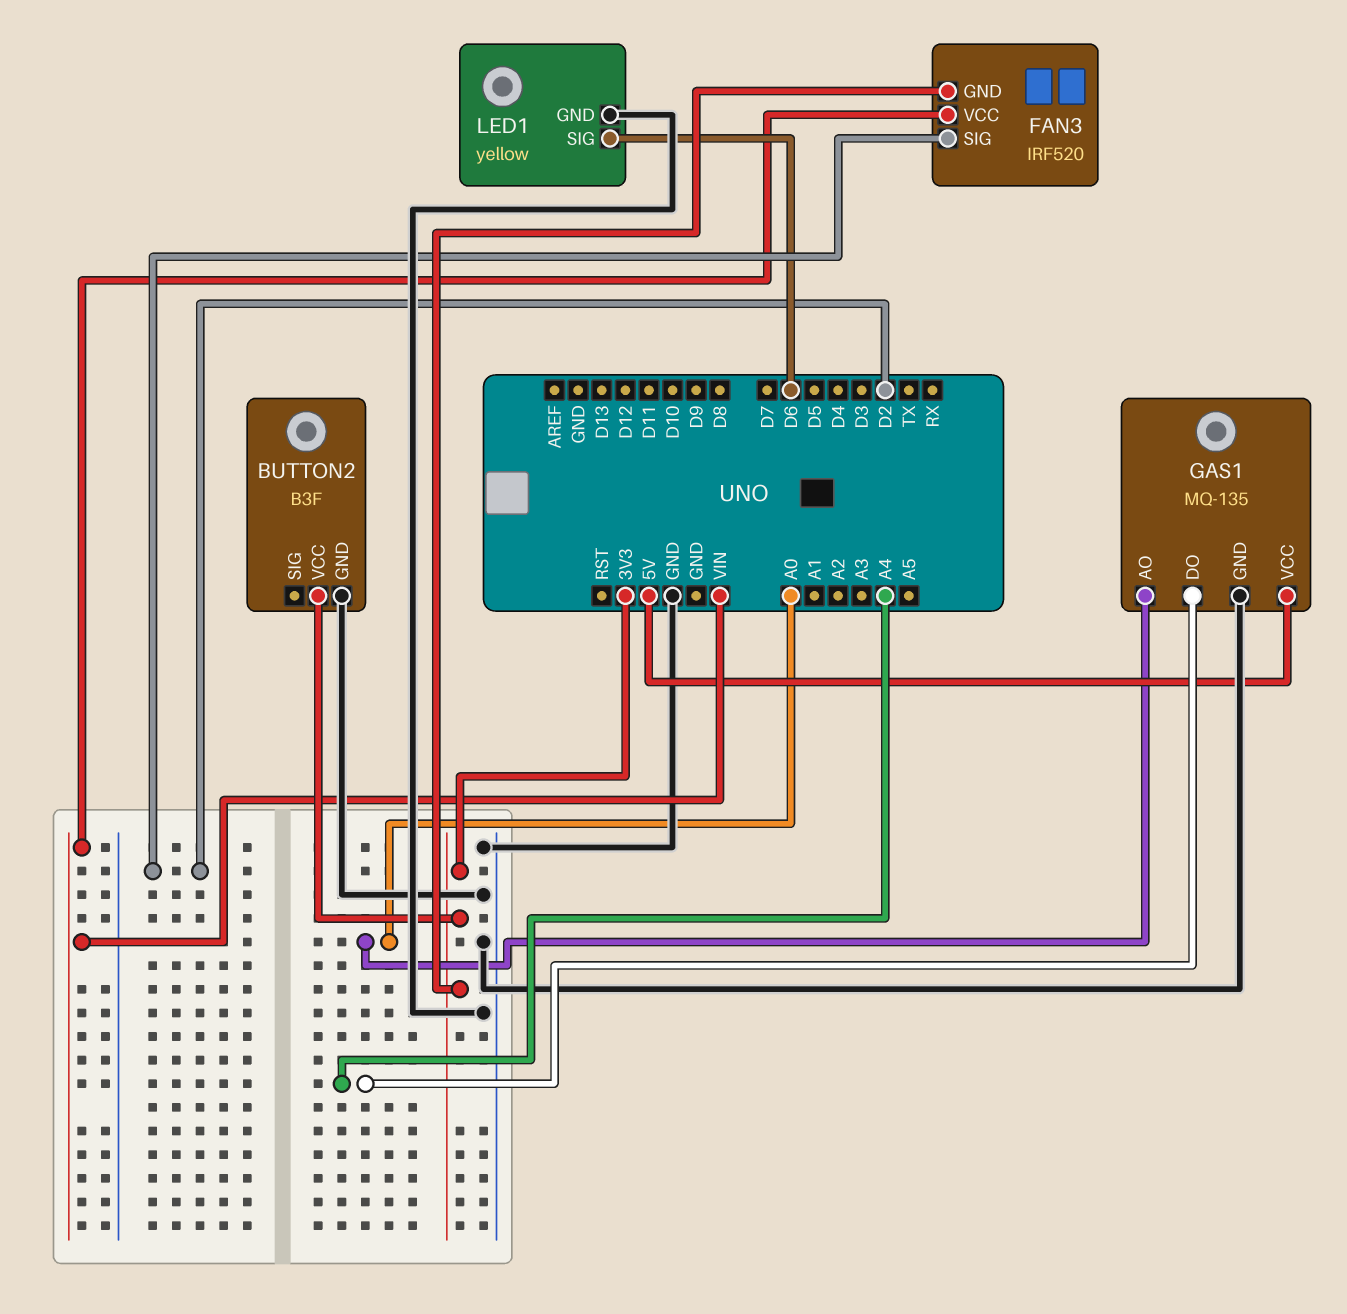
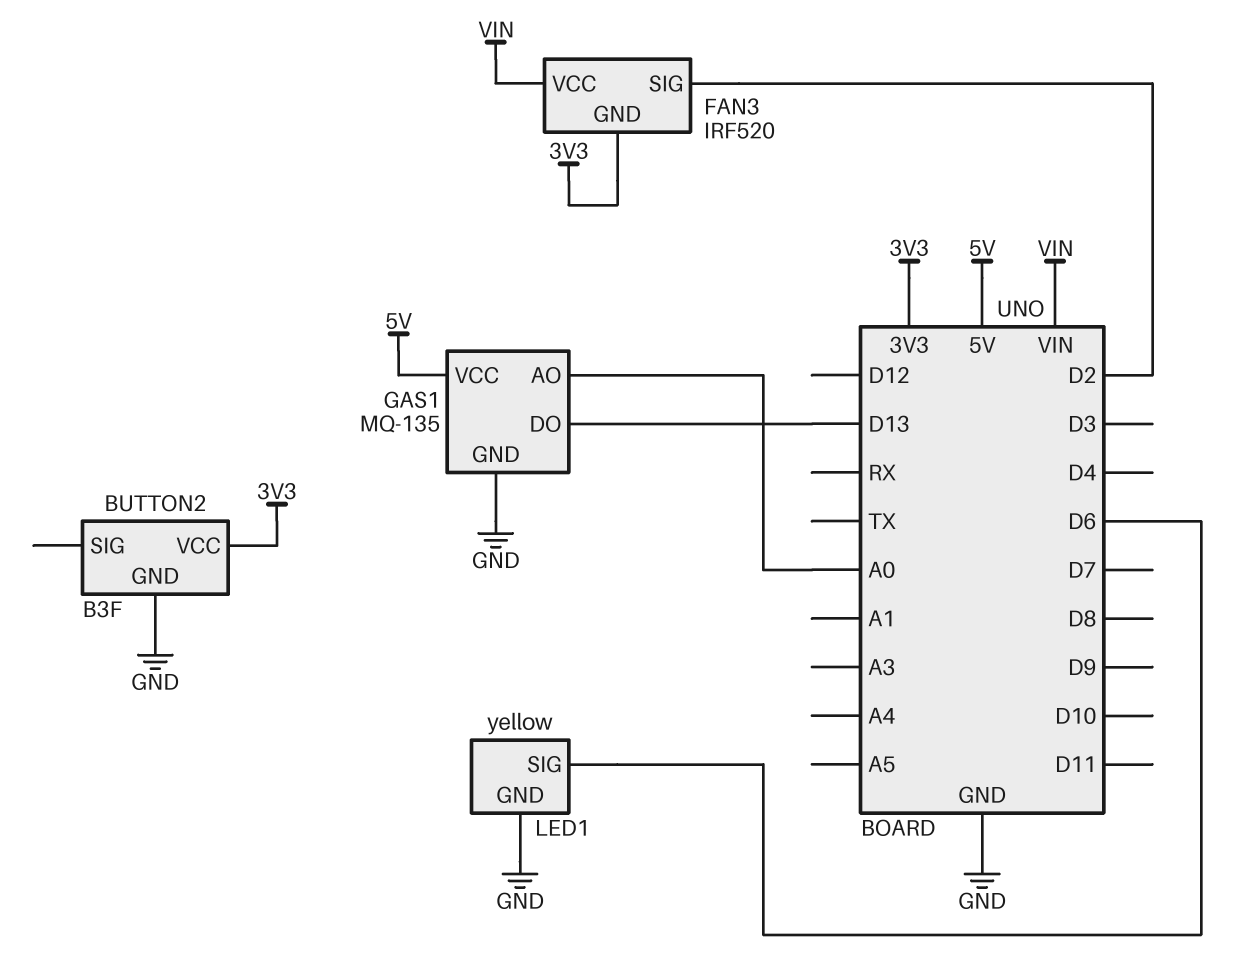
GAS1 pin DO: A4 -> D13

